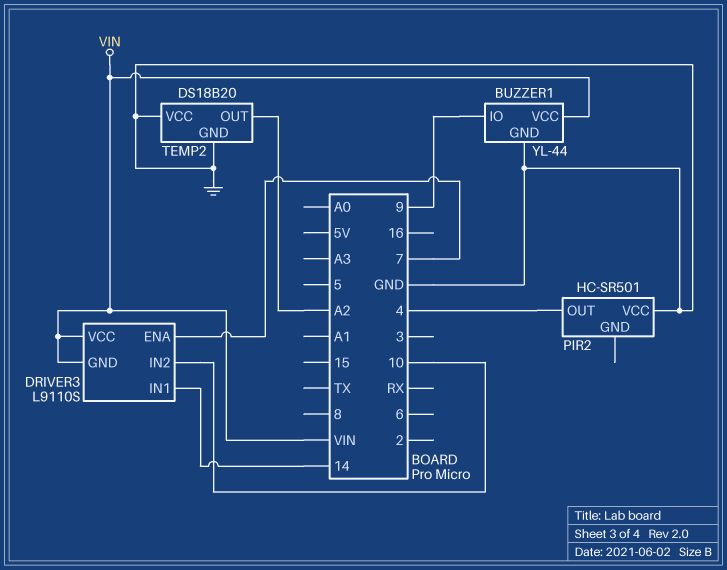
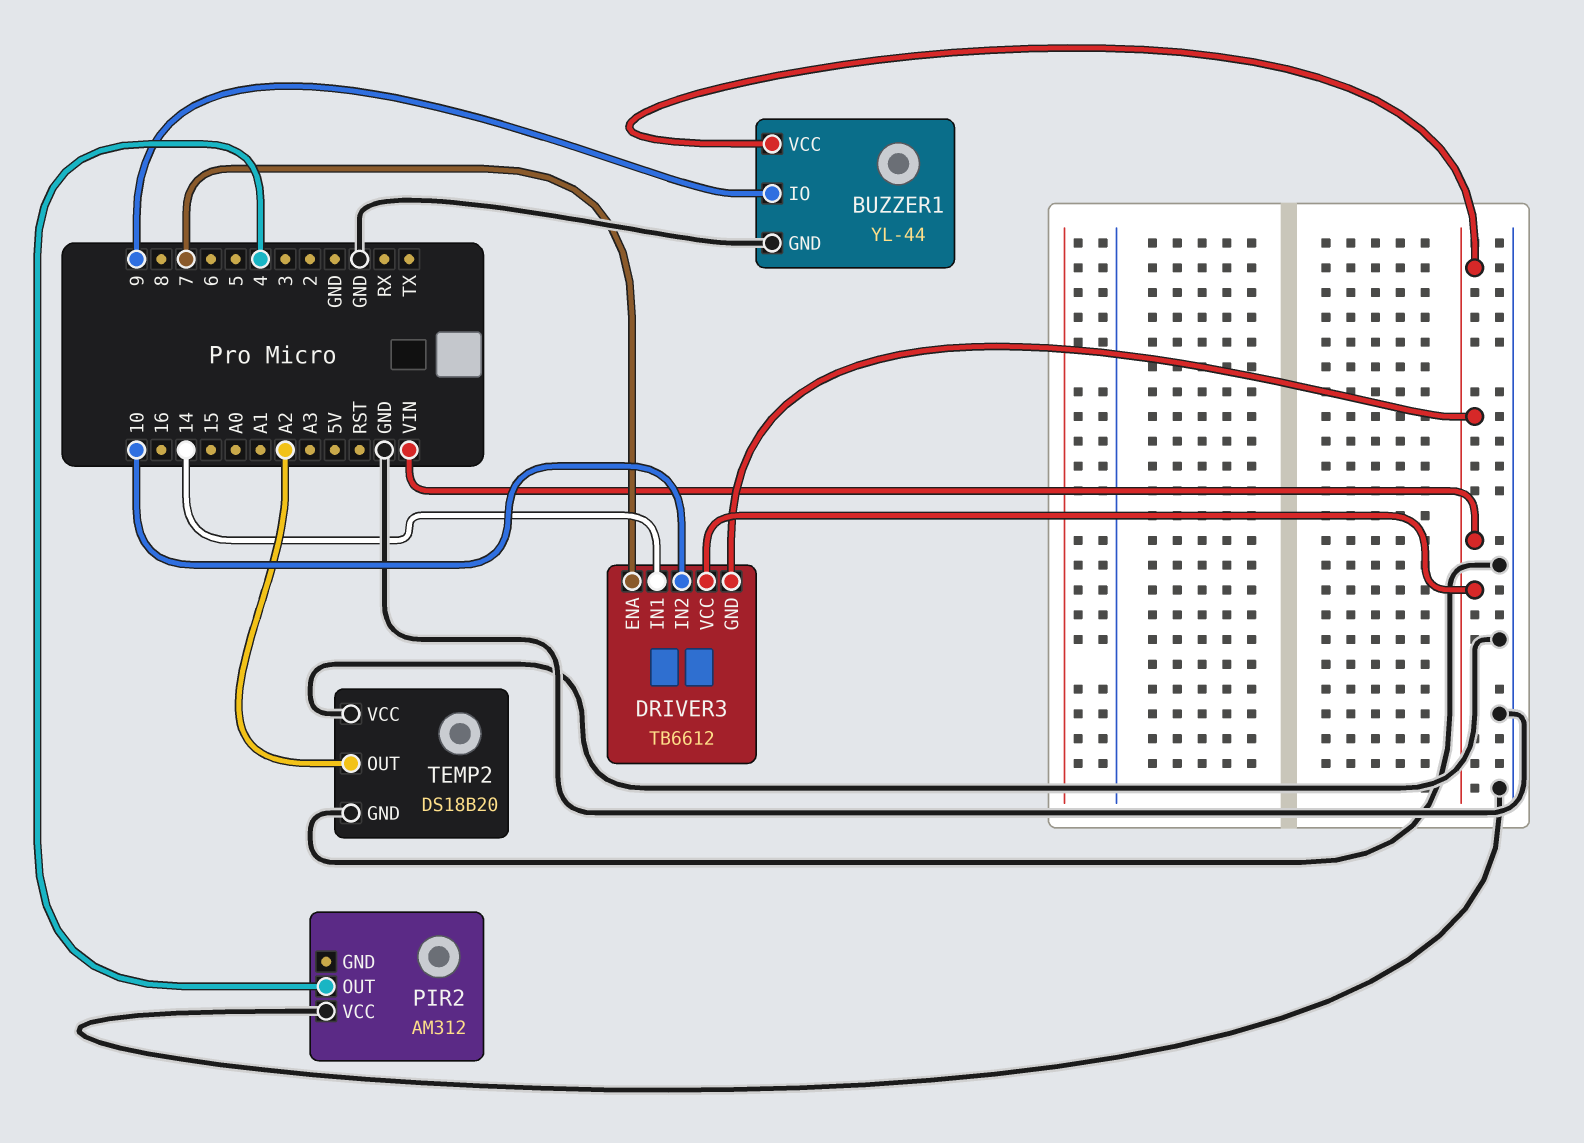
DRIVER3: L9110S -> TB6612
PIR2: HC-SR501 -> AM312

